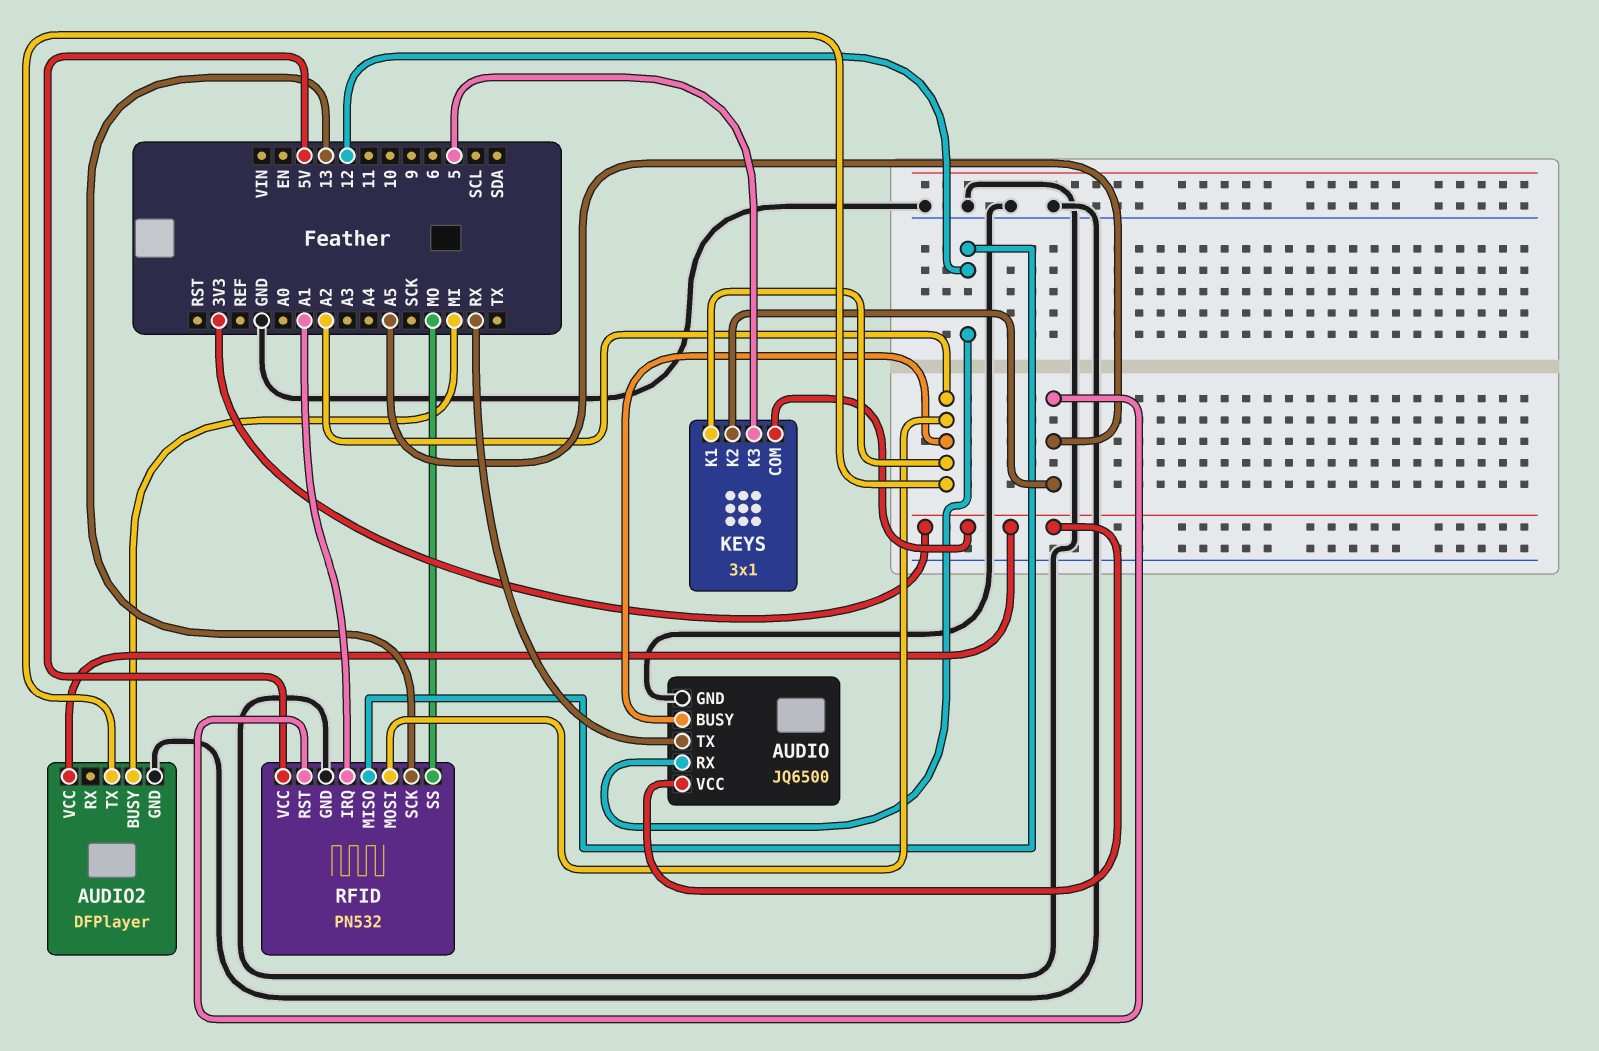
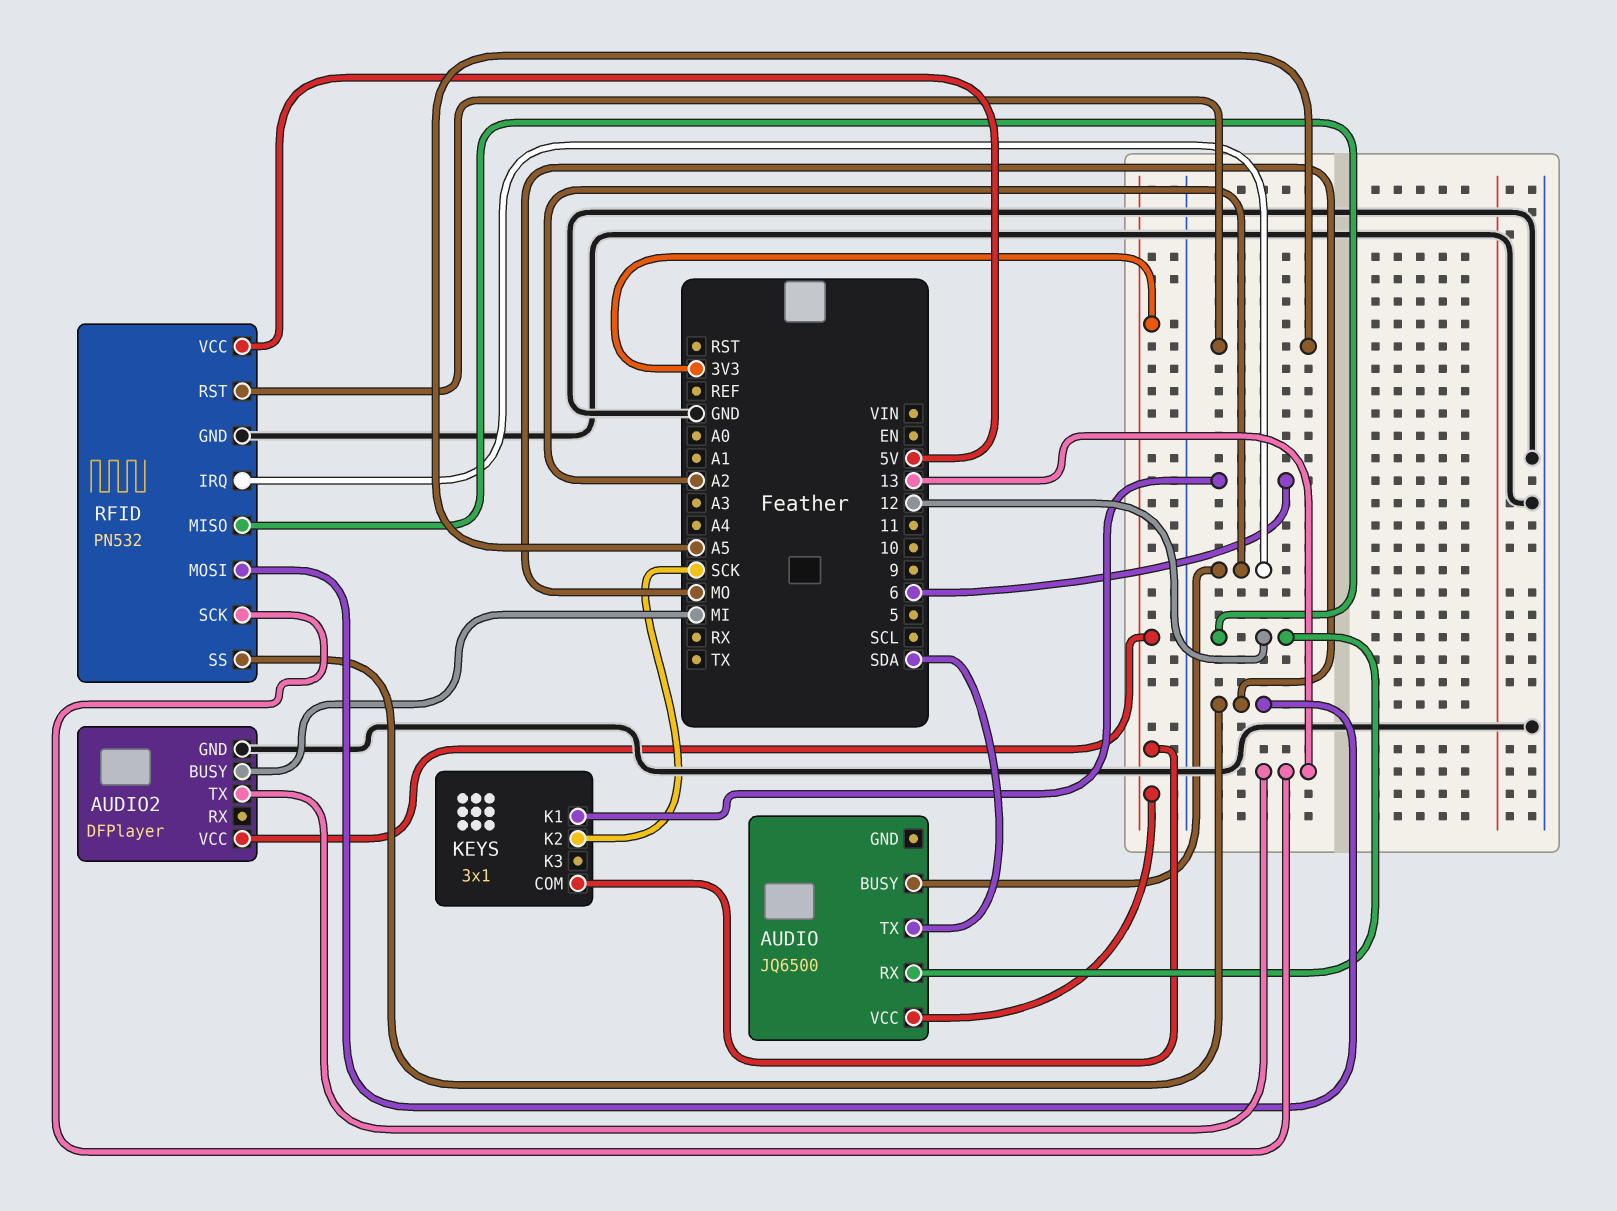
AUDIO pin GND: GND -> none
AUDIO pin TX: RX -> SDA
AUDIO2 pin TX: A2 -> 13
KEYS pin K1: A2 -> 6
KEYS pin K2: A5 -> SCK
KEYS pin K3: 5 -> none
RFID pin IRQ: A1 -> A2
RFID pin MOSI: A2 -> MO

